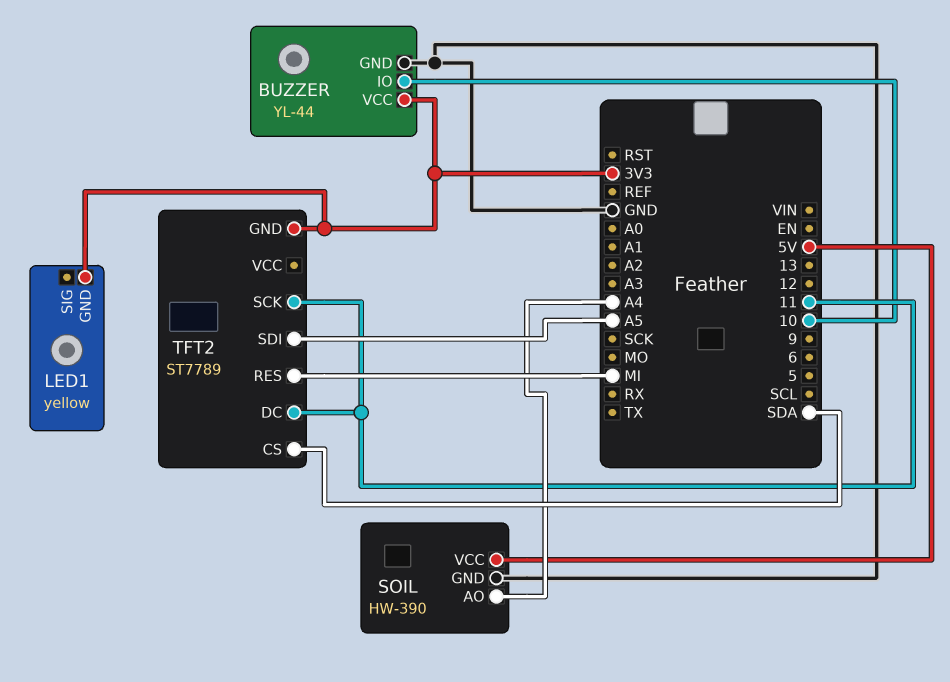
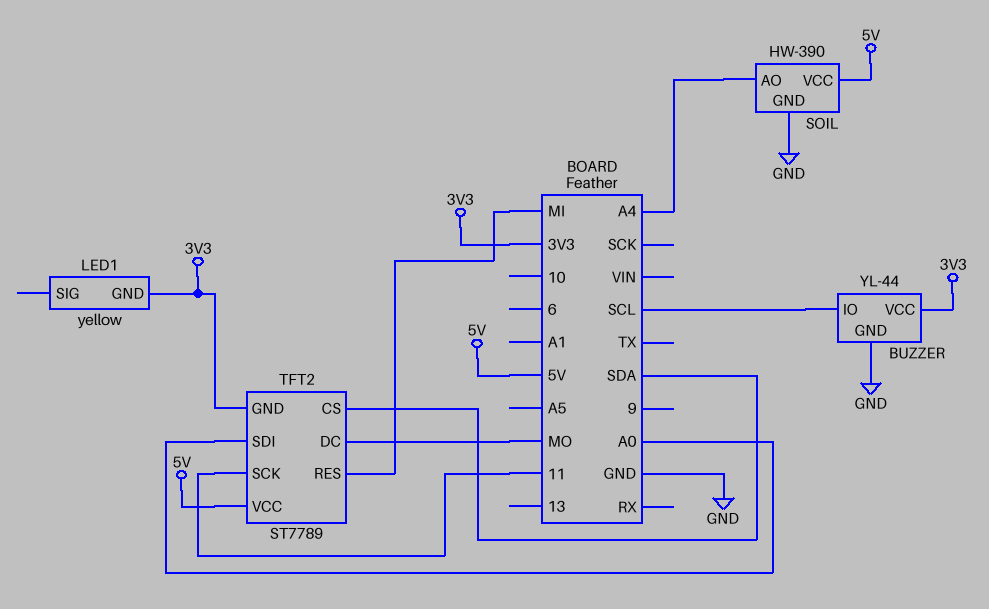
BUZZER pin IO: 10 -> SCL
TFT2 pin DC: 11 -> MO
TFT2 pin SDI: A5 -> A0
TFT2 pin VCC: none -> 5V

